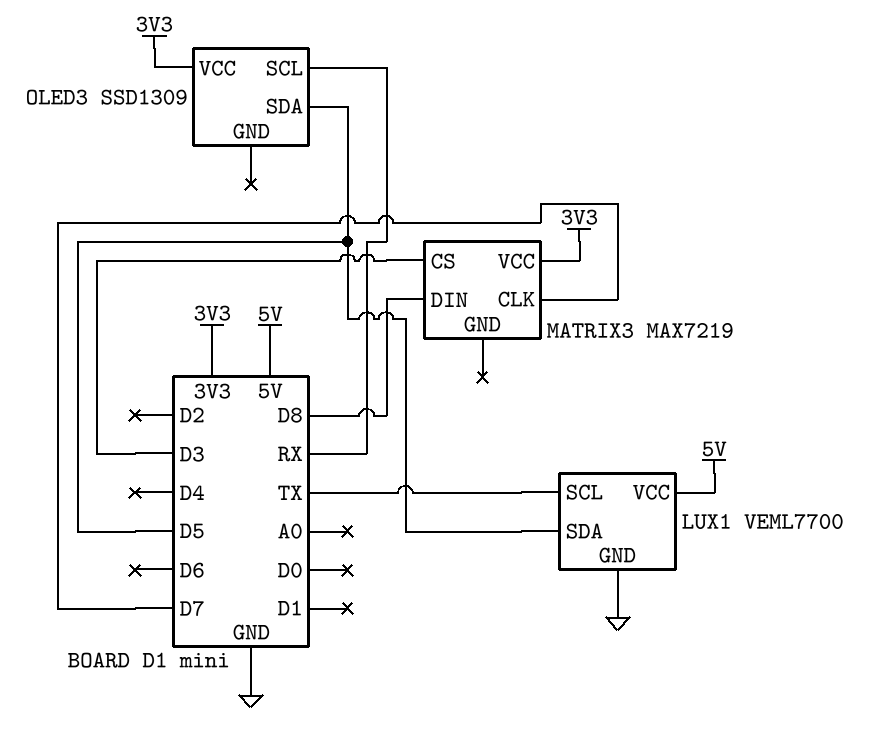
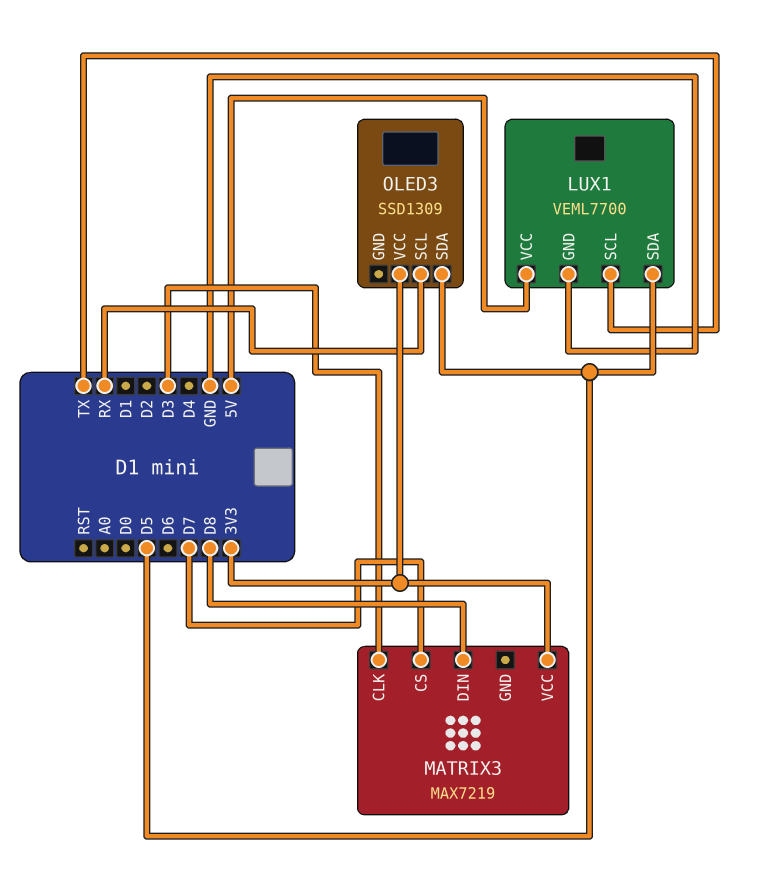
MATRIX3 pin CLK: D7 -> D3
MATRIX3 pin CS: D3 -> D7

